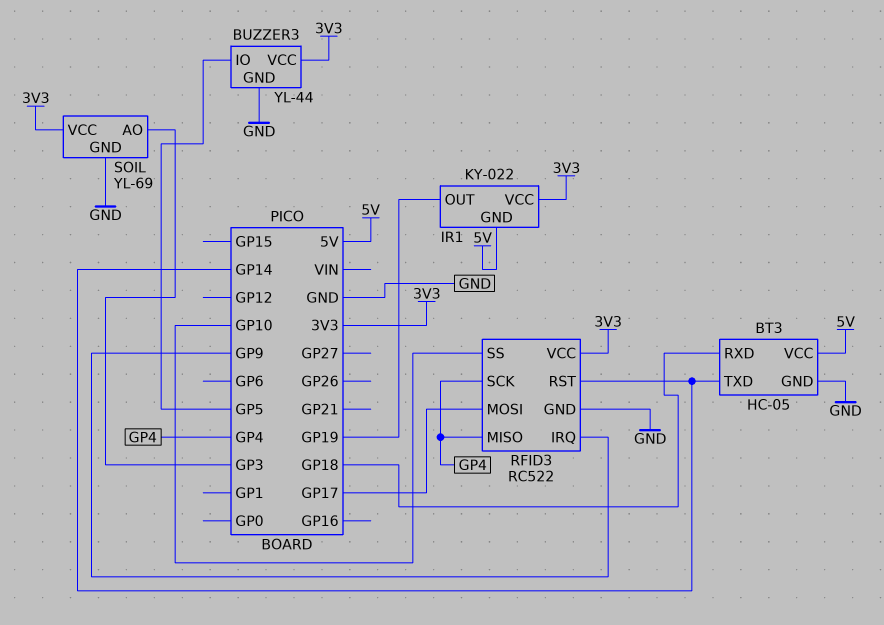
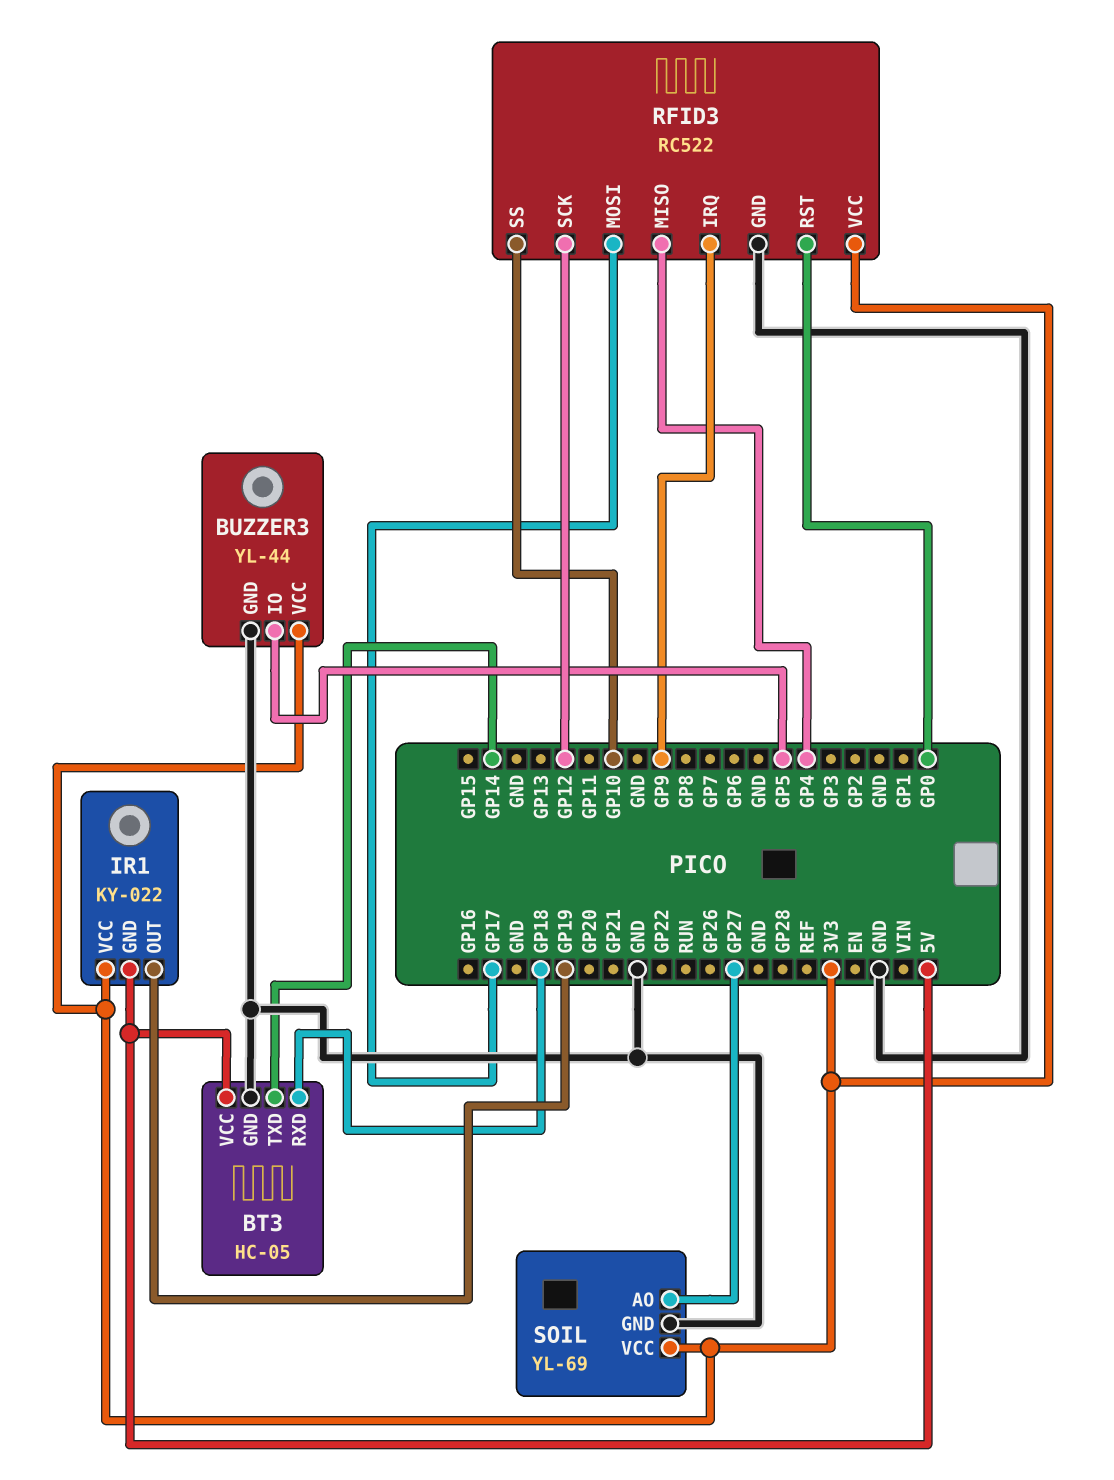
RFID3 pin RST: GP14 -> GP0
RFID3 pin SCK: GP4 -> GP12
SOIL pin AO: GP3 -> GP27

